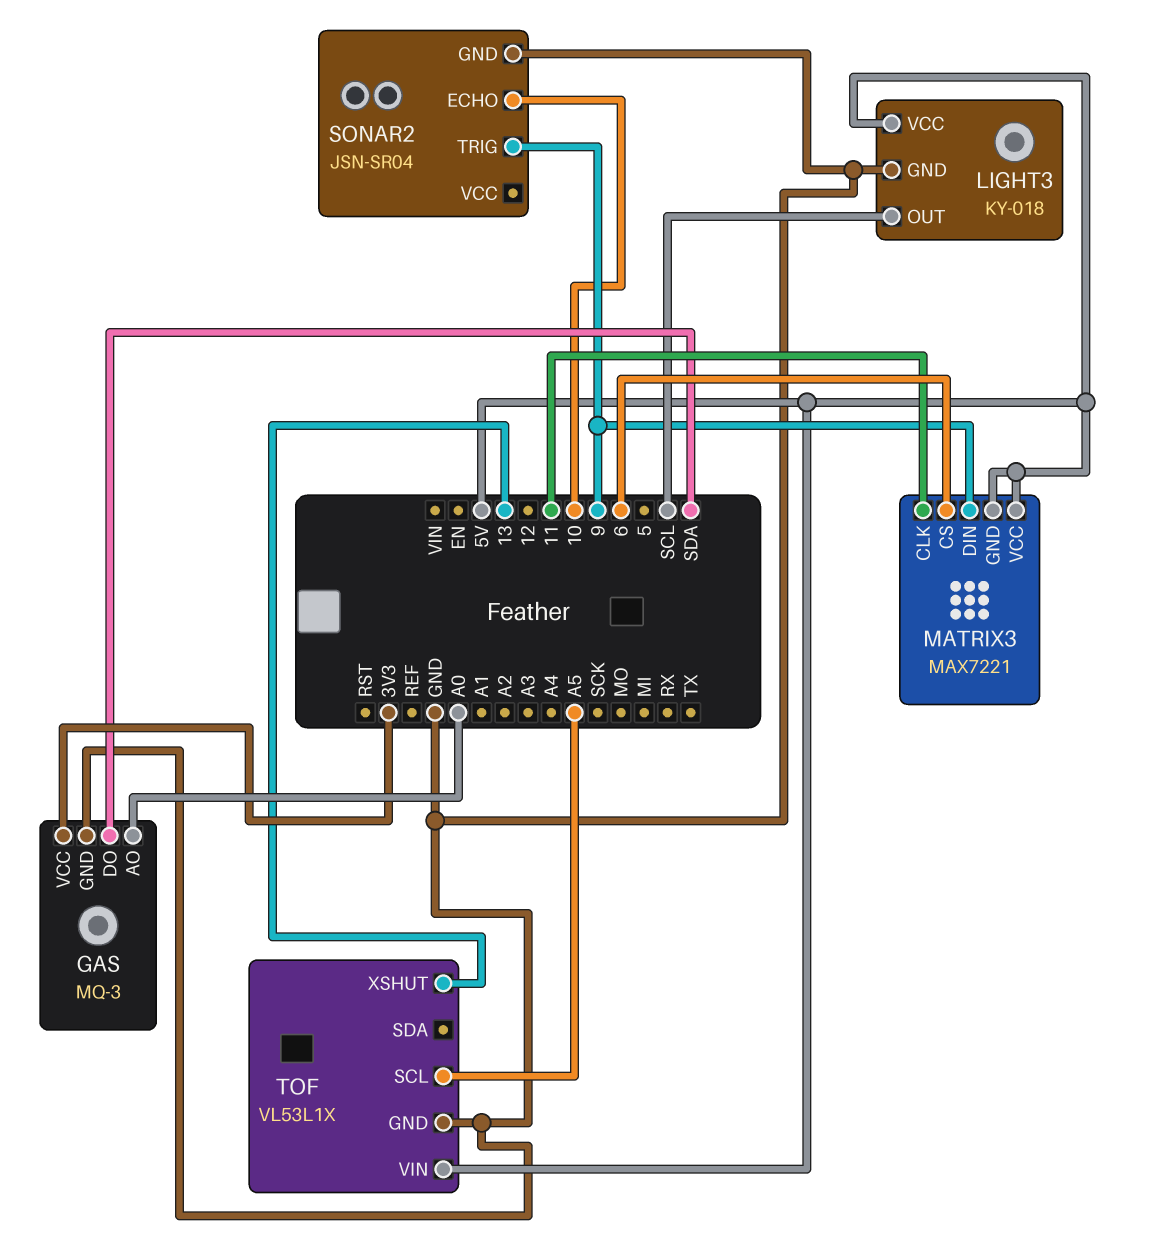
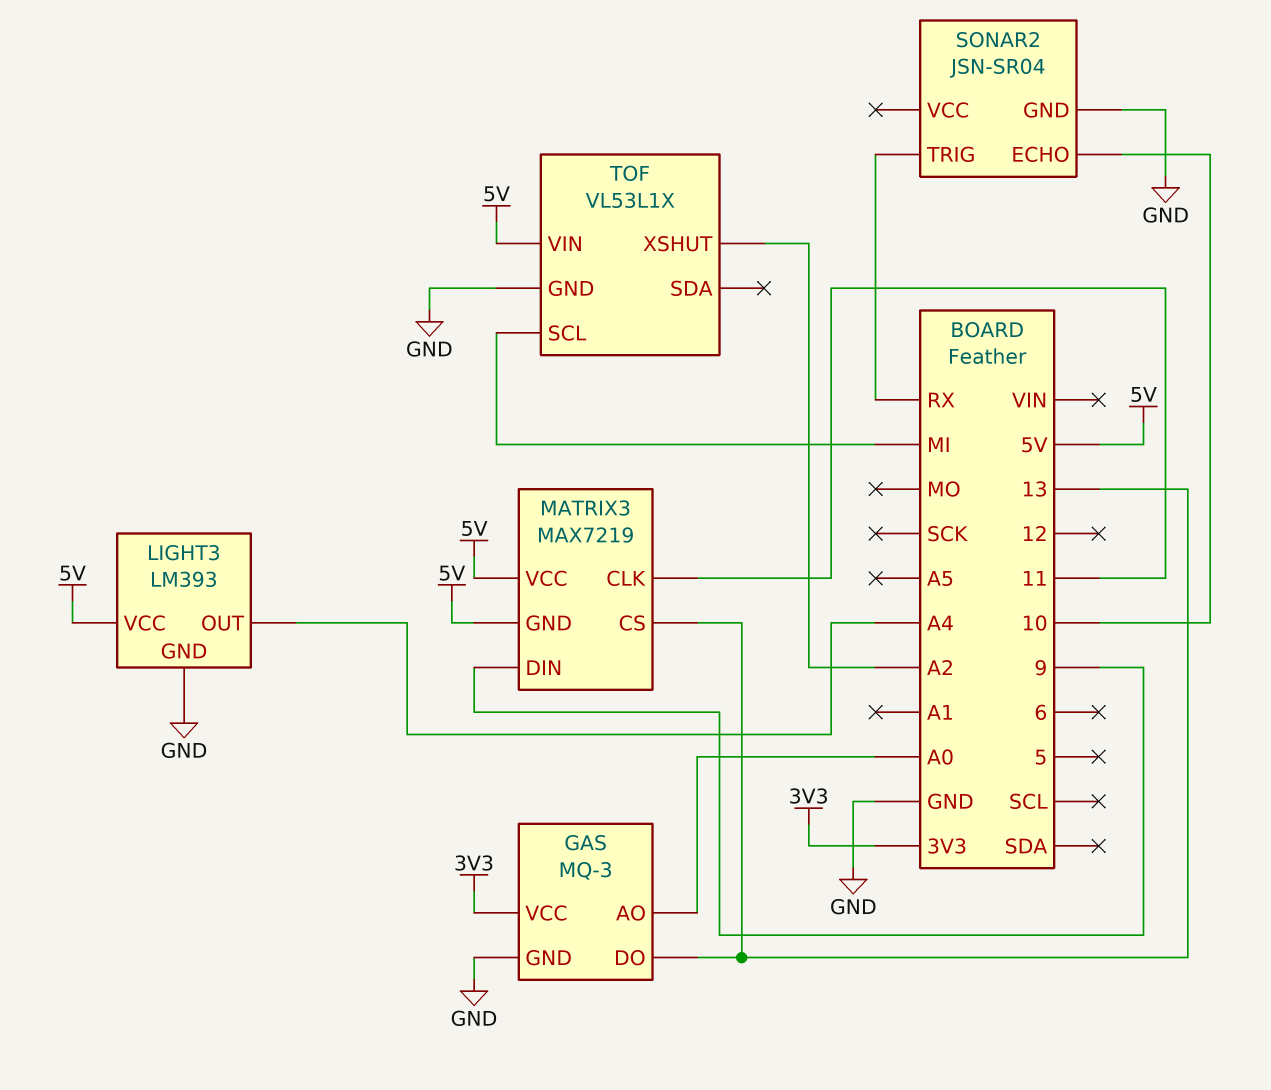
GAS pin DO: SDA -> 13
LIGHT3: KY-018 -> LM393
LIGHT3 pin OUT: SCL -> A4
MATRIX3: MAX7221 -> MAX7219
MATRIX3 pin CS: 6 -> 13
SONAR2 pin TRIG: 9 -> RX
TOF pin SCL: A5 -> MI
TOF pin XSHUT: 13 -> A2

